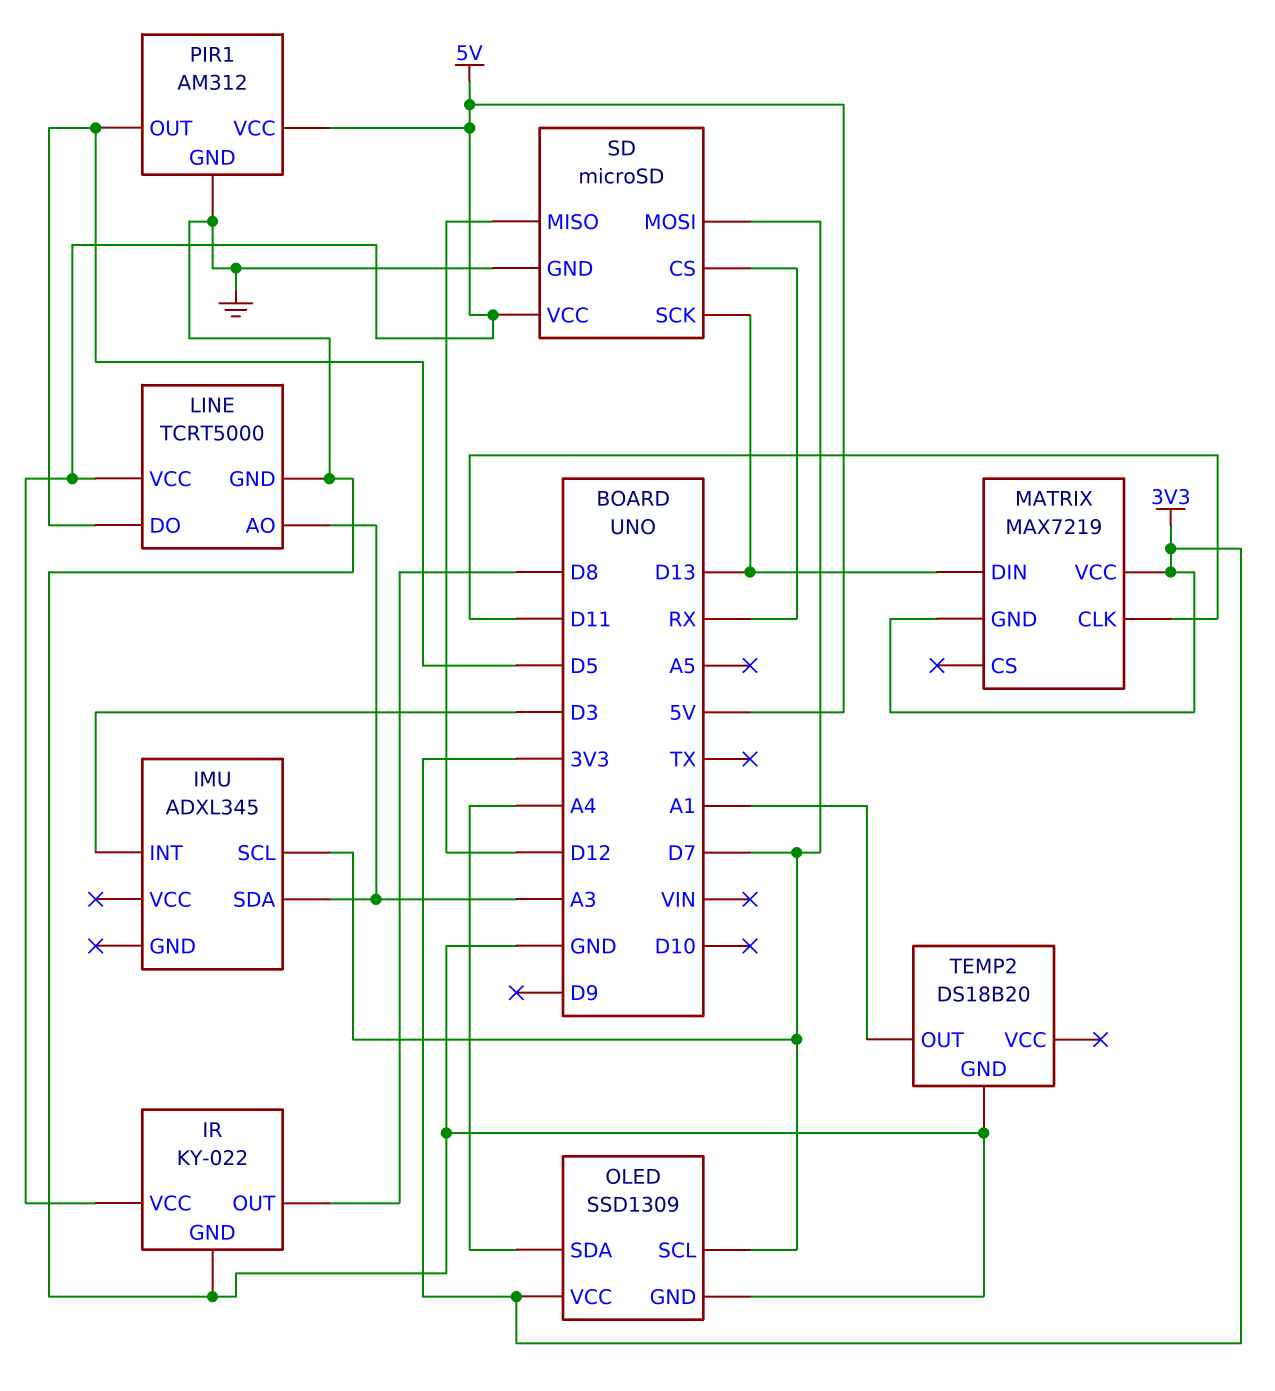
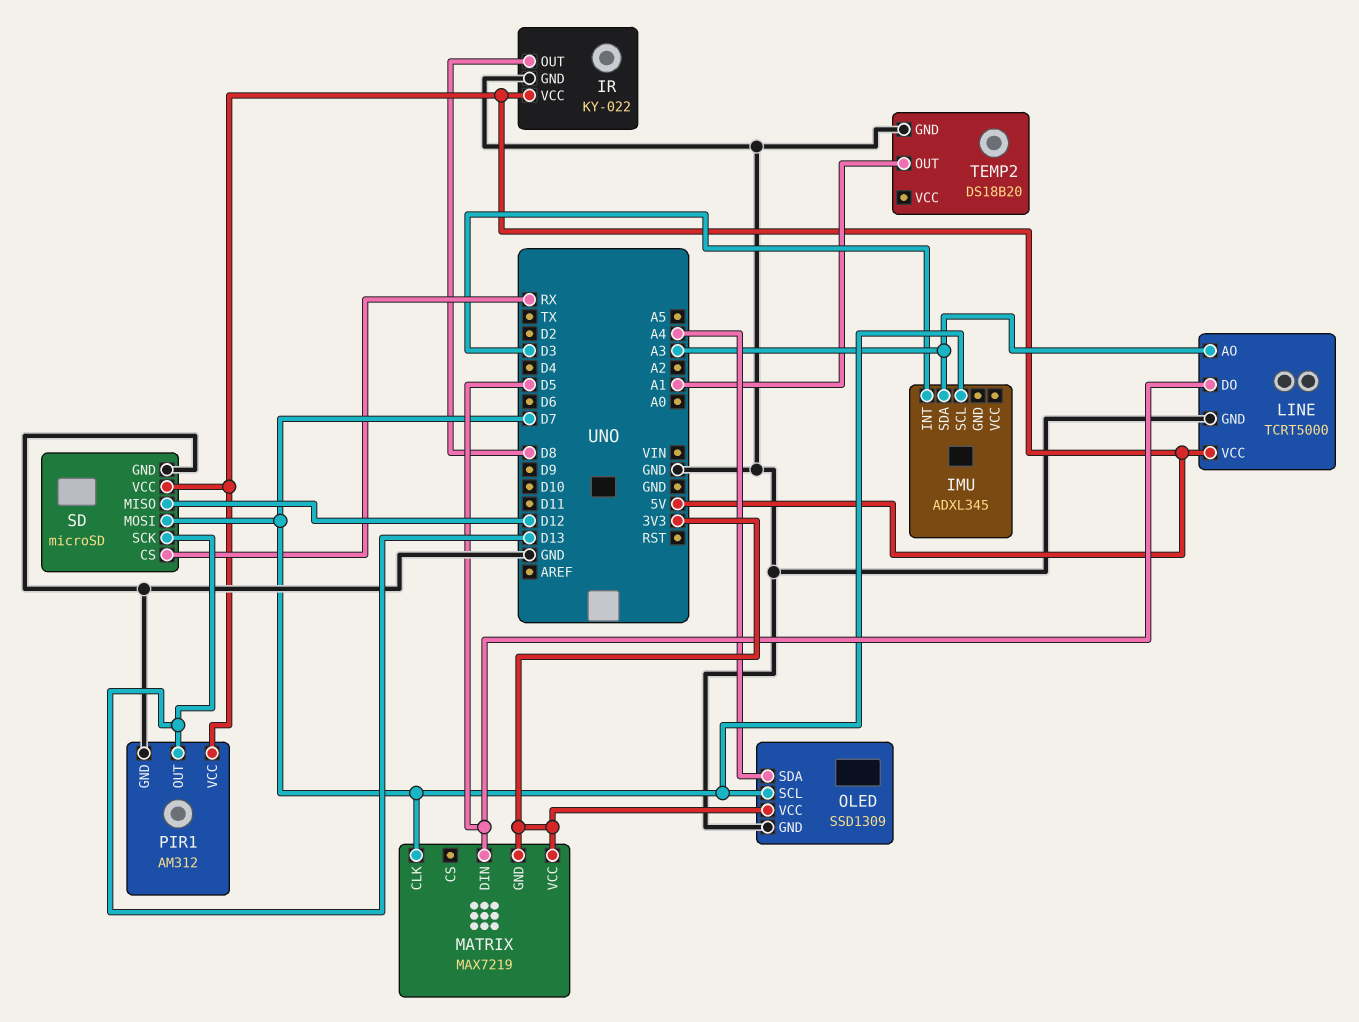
MATRIX pin CLK: D11 -> D7
MATRIX pin DIN: D13 -> D5
PIR1 pin OUT: D5 -> D13

